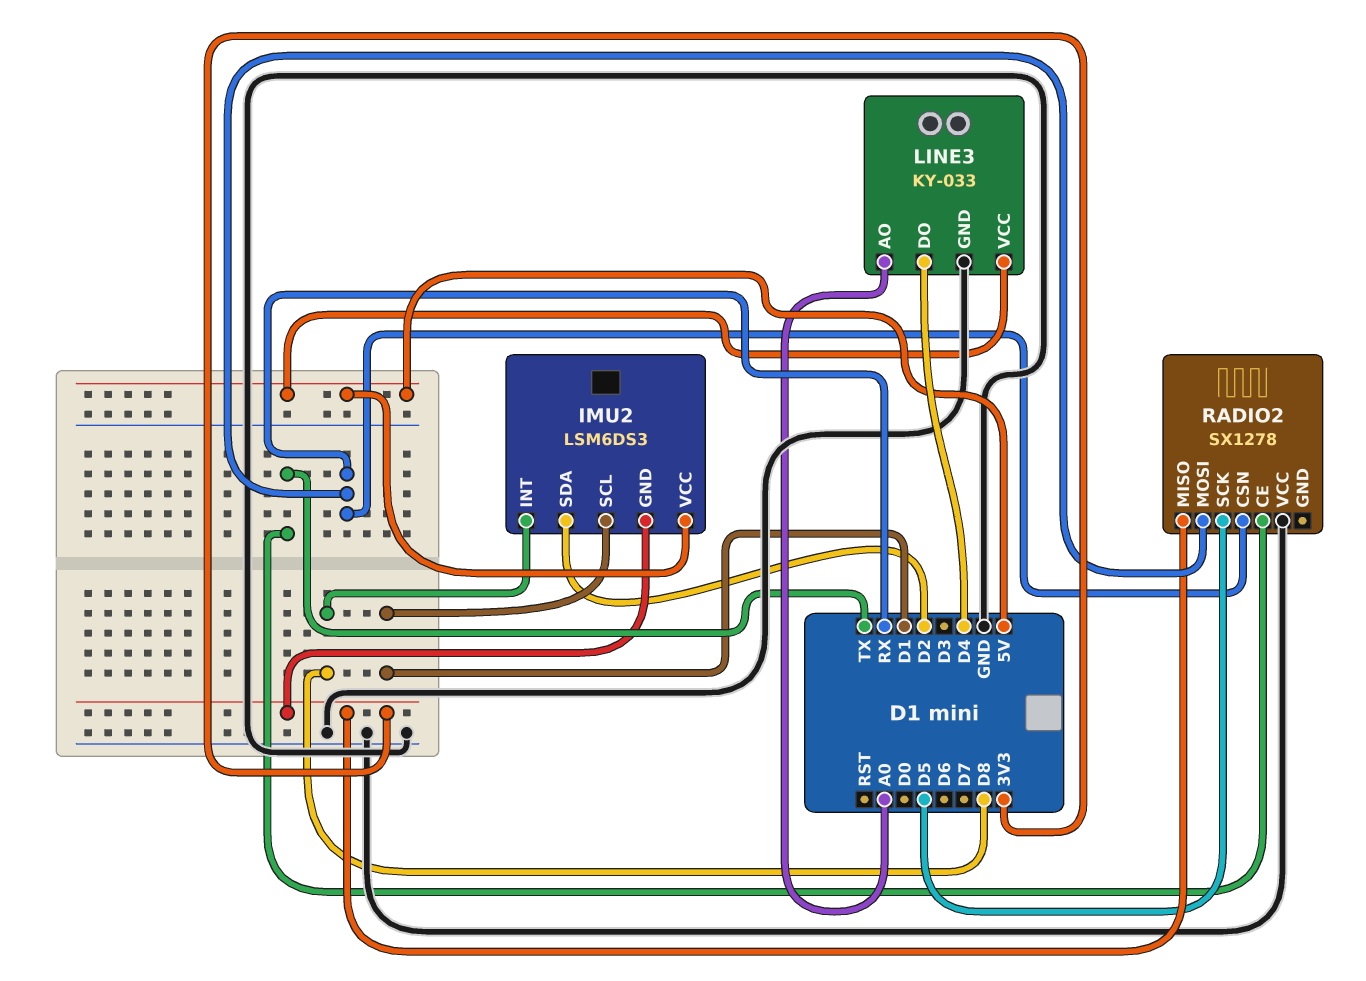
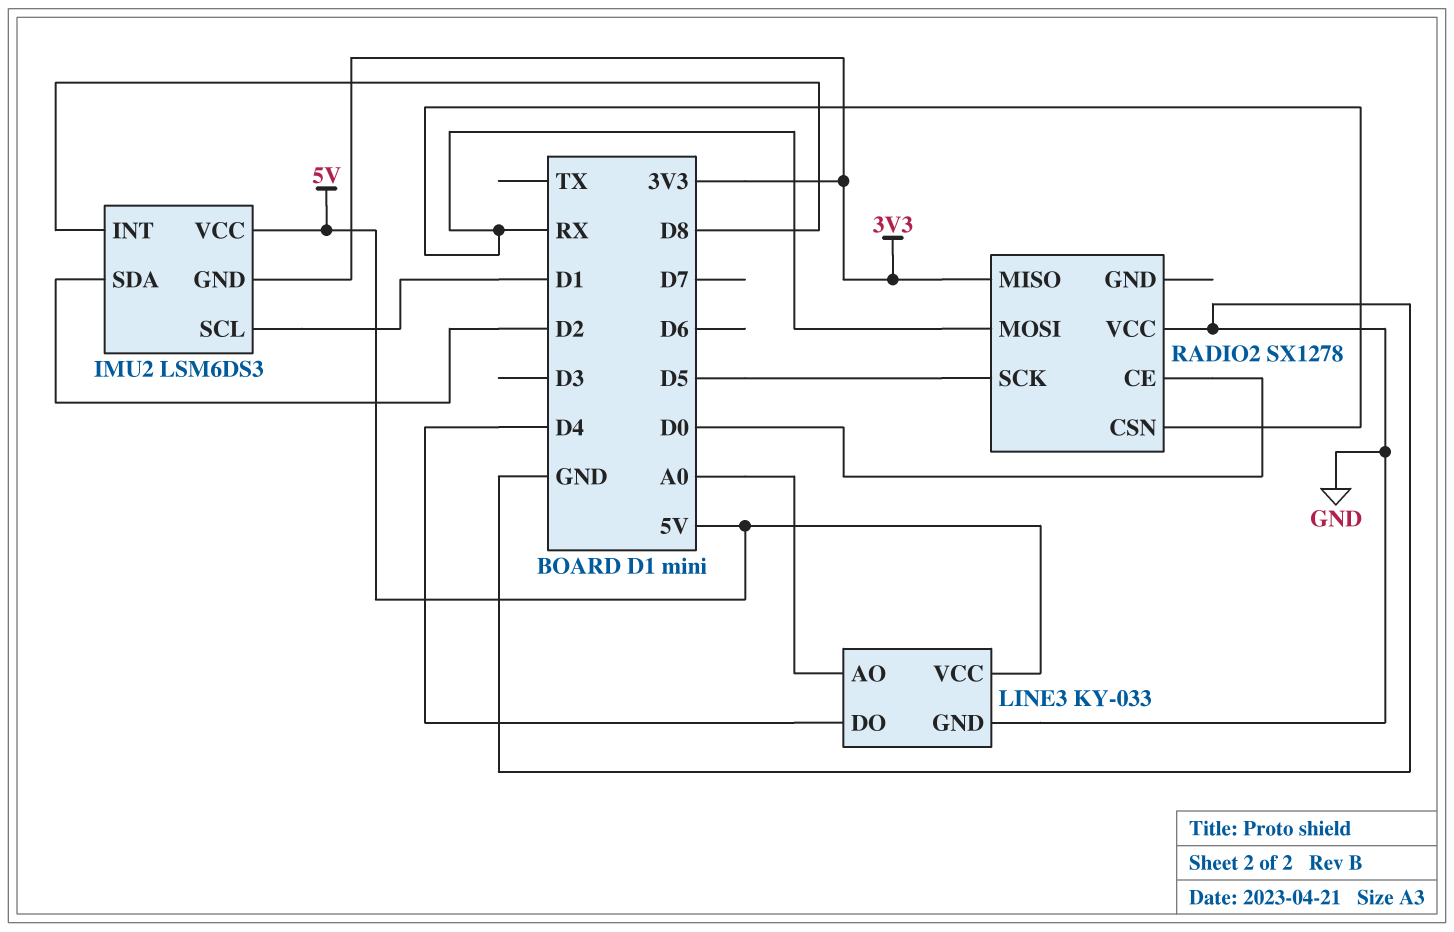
RADIO2 pin CE: TX -> D0

